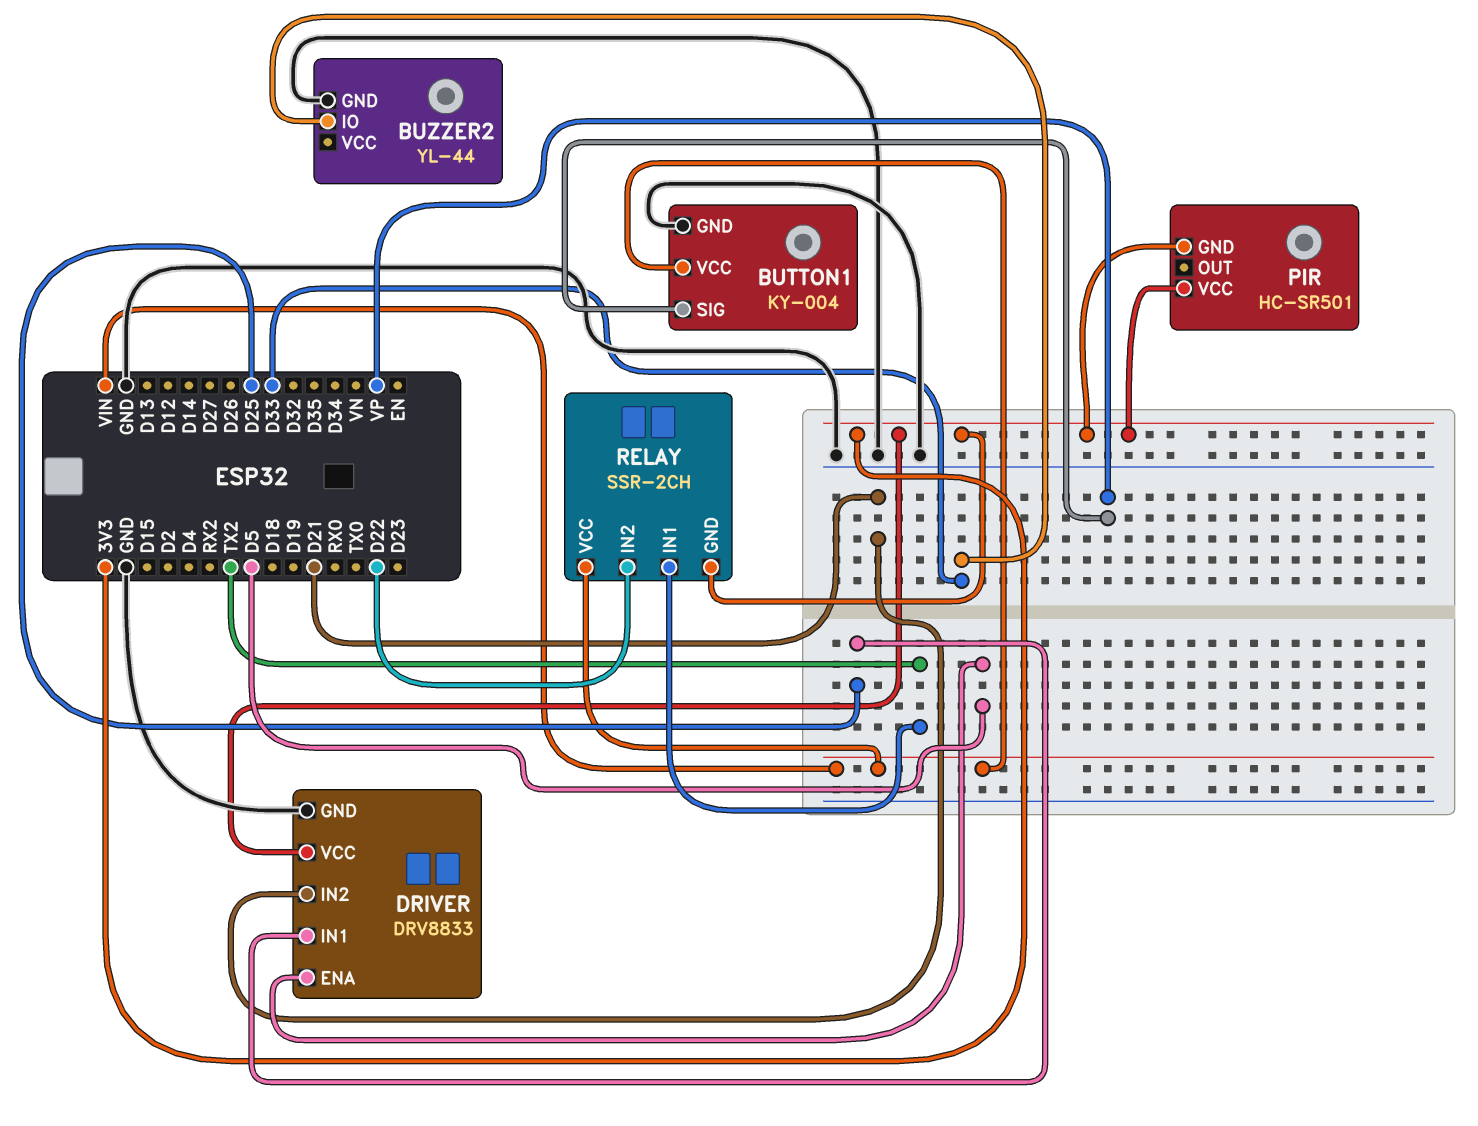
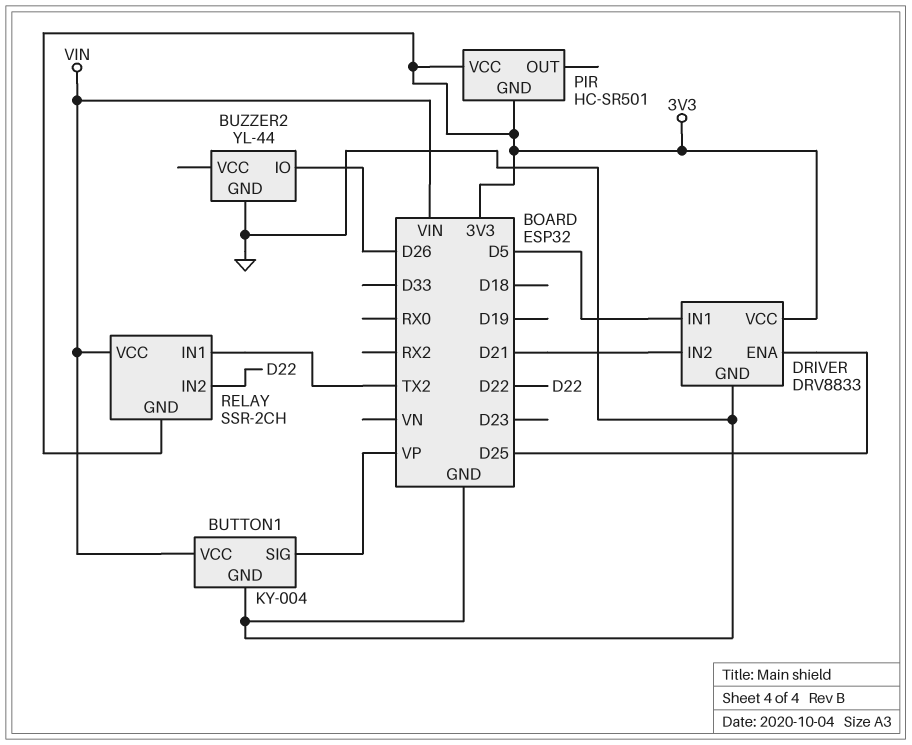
BUZZER2 pin IO: D33 -> D26
DRIVER pin ENA: D5 -> D25
DRIVER pin IN1: D25 -> D5

